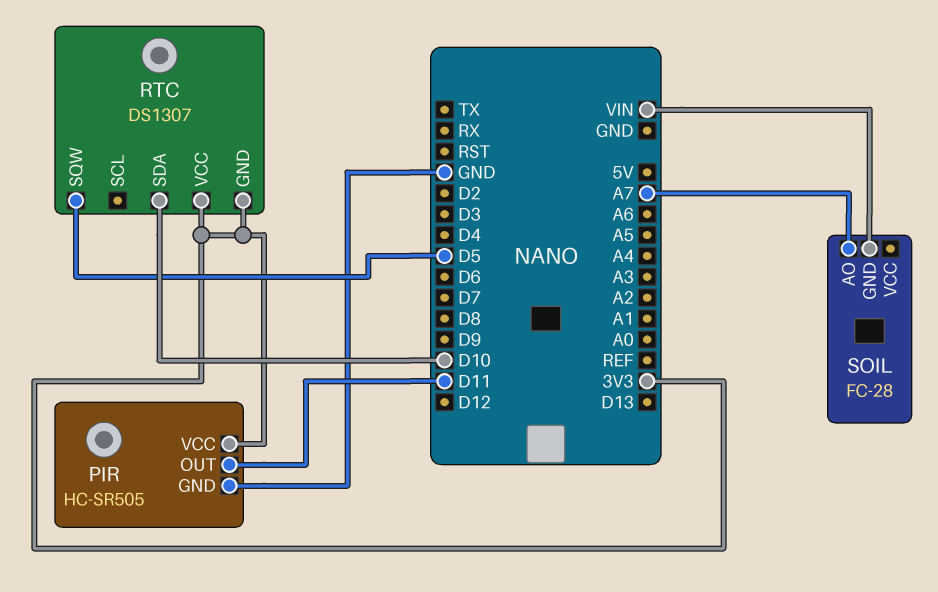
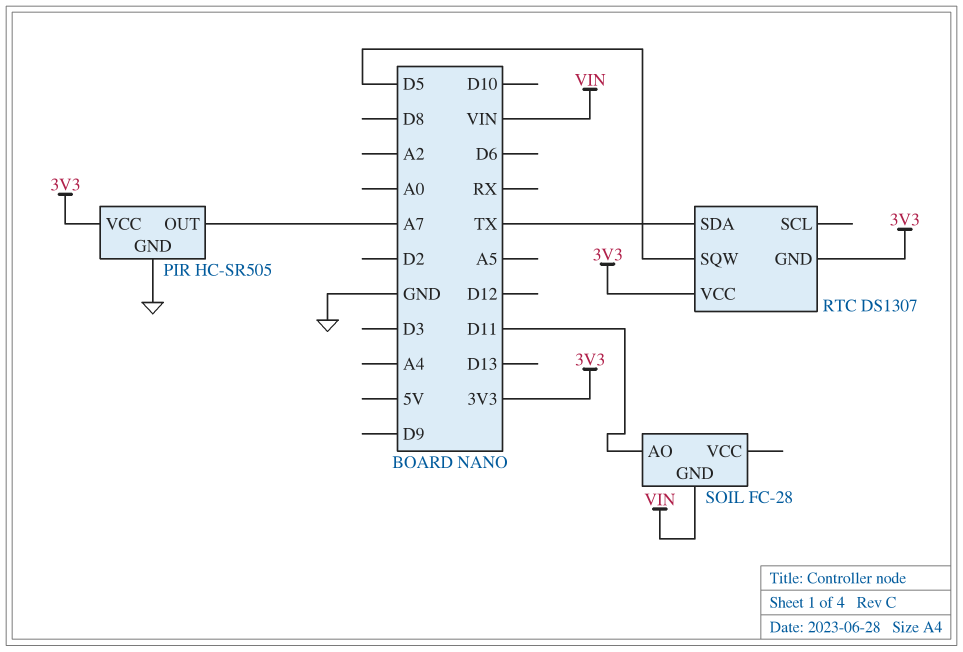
PIR pin OUT: D11 -> A7
RTC pin SDA: D10 -> TX
SOIL pin AO: A7 -> D11

